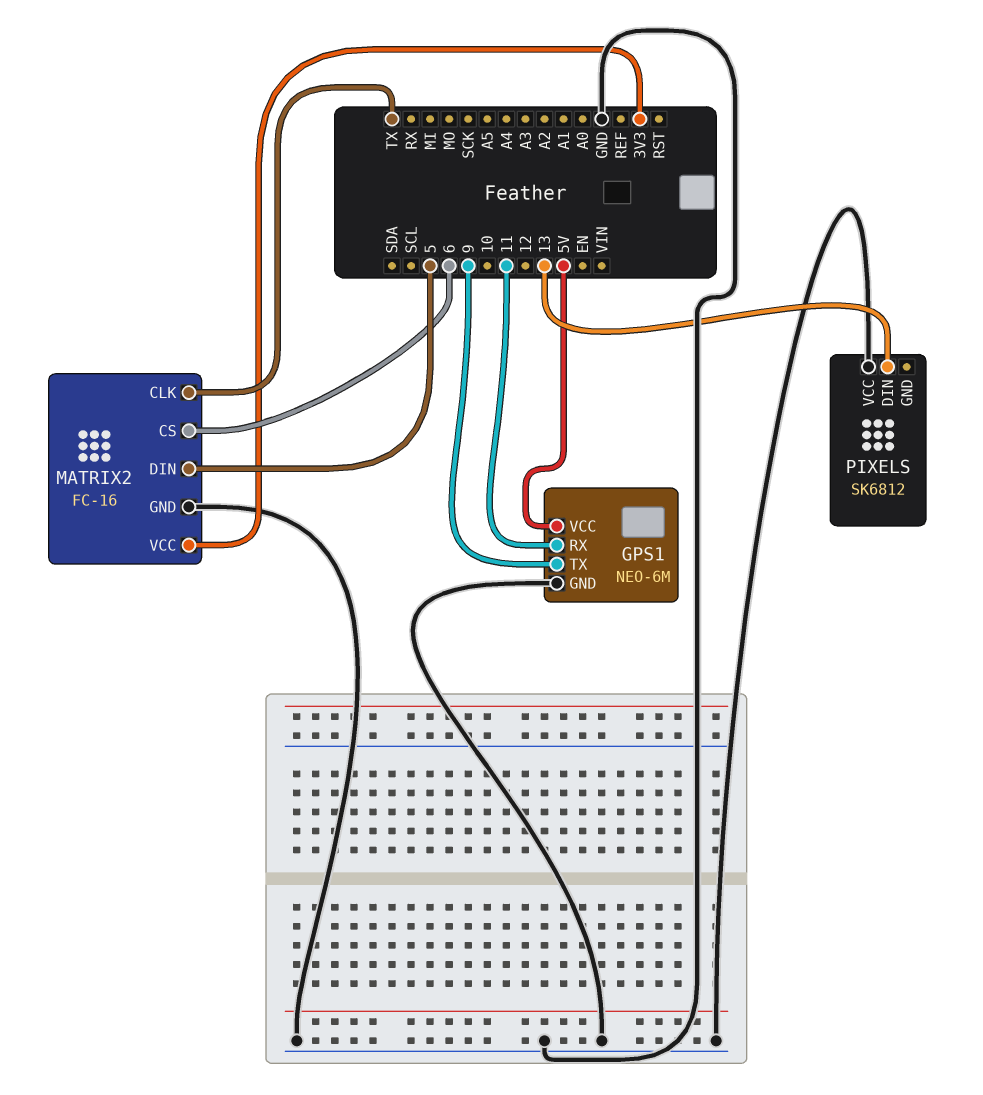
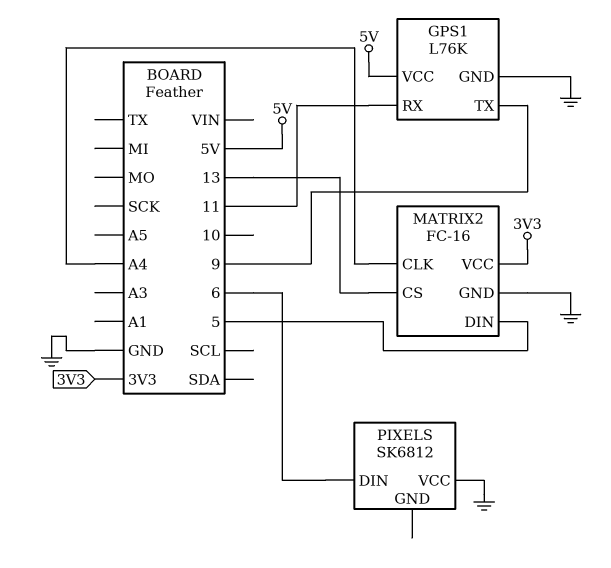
GPS1: NEO-6M -> L76K
MATRIX2 pin CLK: TX -> A4
MATRIX2 pin CS: 6 -> 13
PIXELS pin DIN: 13 -> 6

